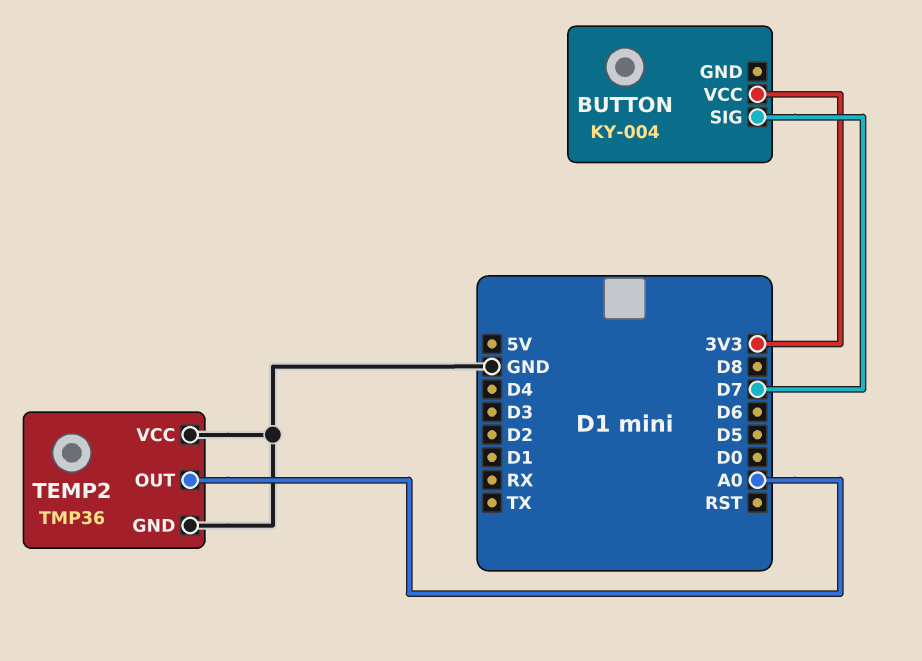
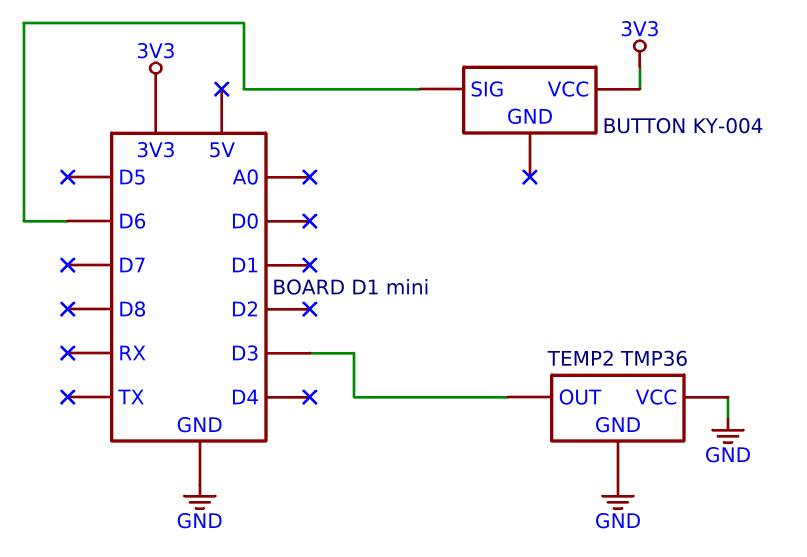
BUTTON pin SIG: D7 -> D6
TEMP2 pin OUT: A0 -> D3

